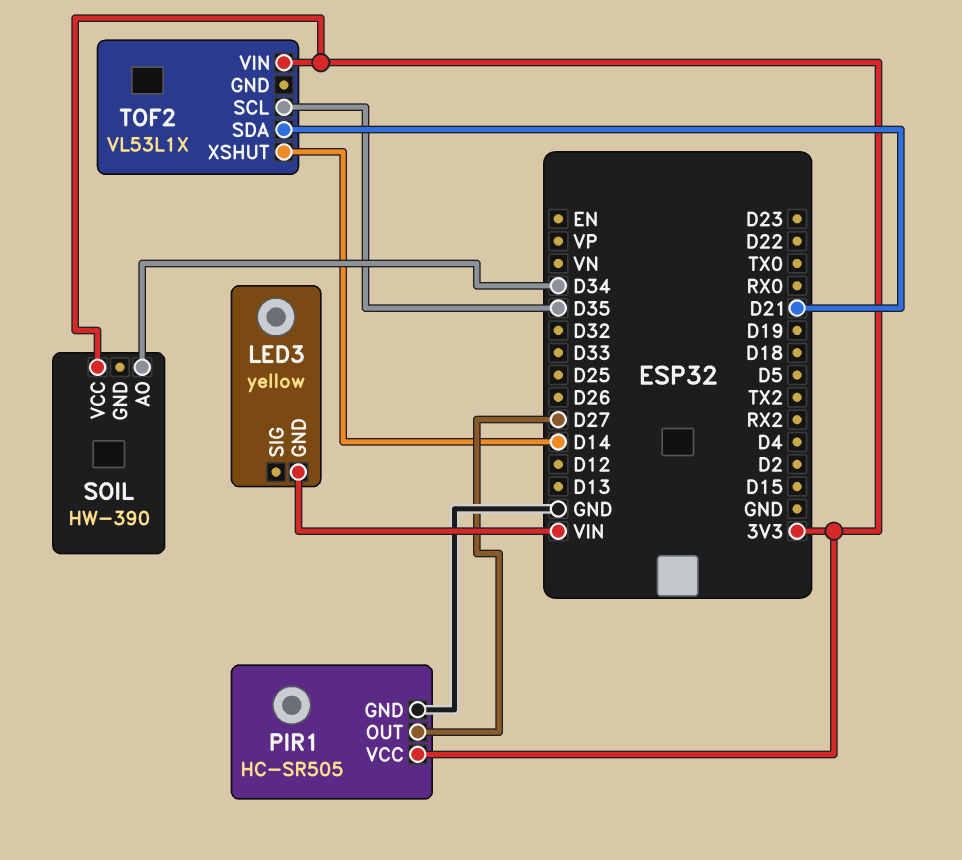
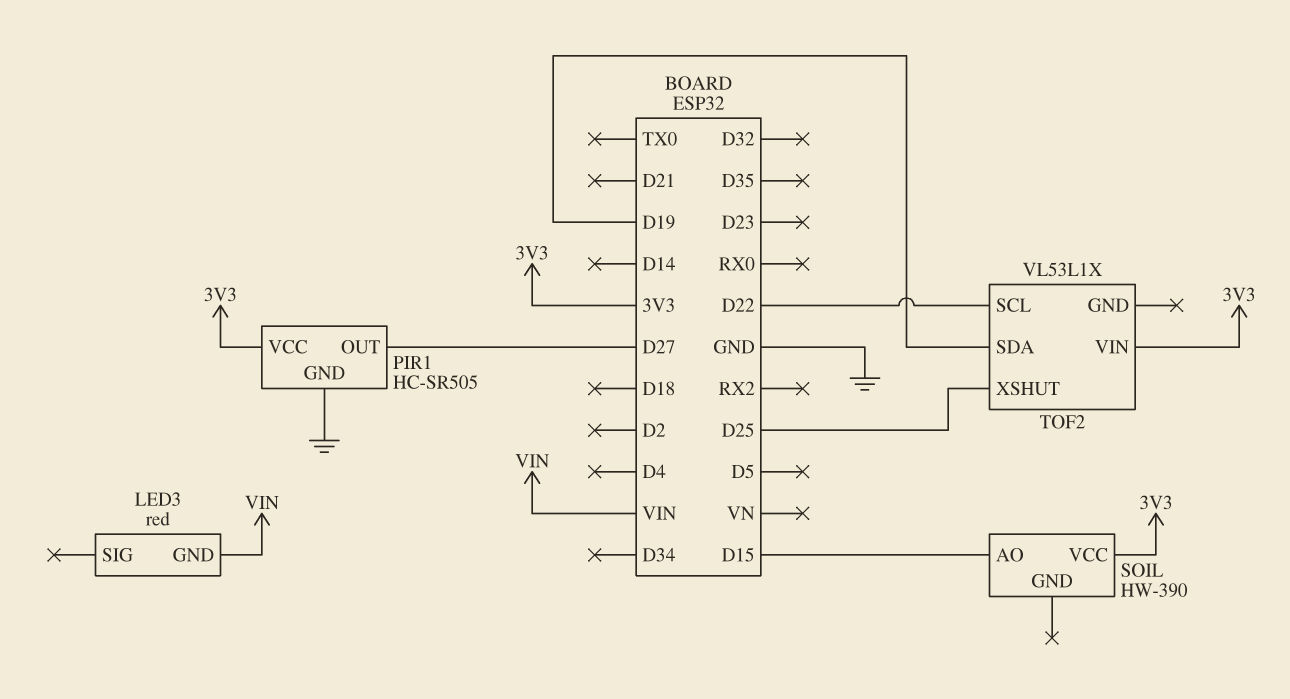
LED3: yellow -> red
SOIL pin AO: D34 -> D15
TOF2 pin SCL: D35 -> D22
TOF2 pin SDA: D21 -> D19
TOF2 pin XSHUT: D14 -> D25

